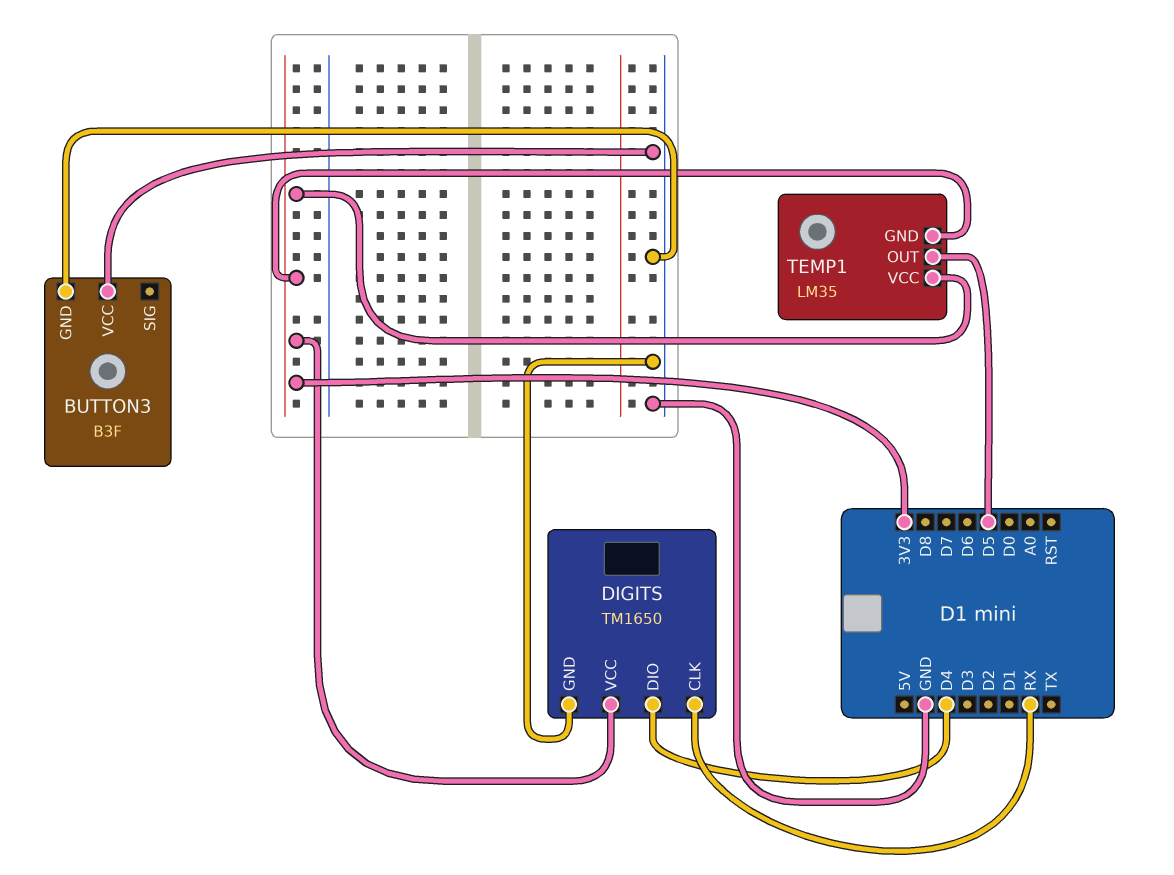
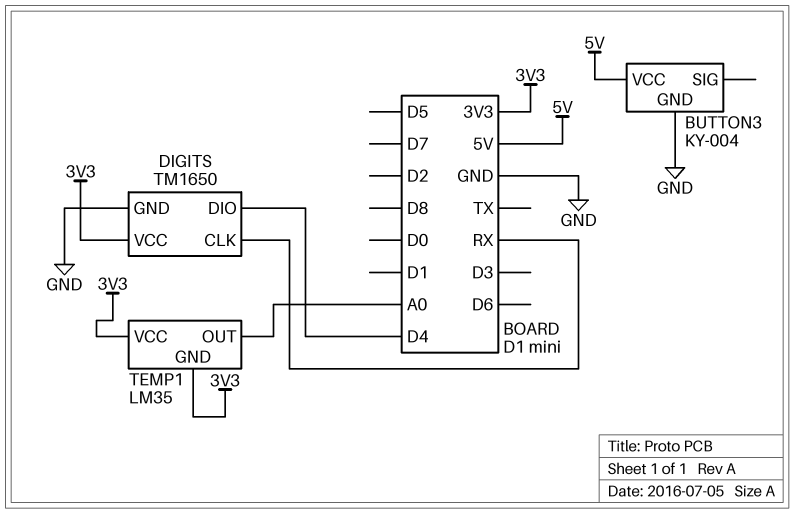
BUTTON3: B3F -> KY-004
BUTTON3 pin VCC: GND -> 5V
TEMP1 pin OUT: D5 -> A0

